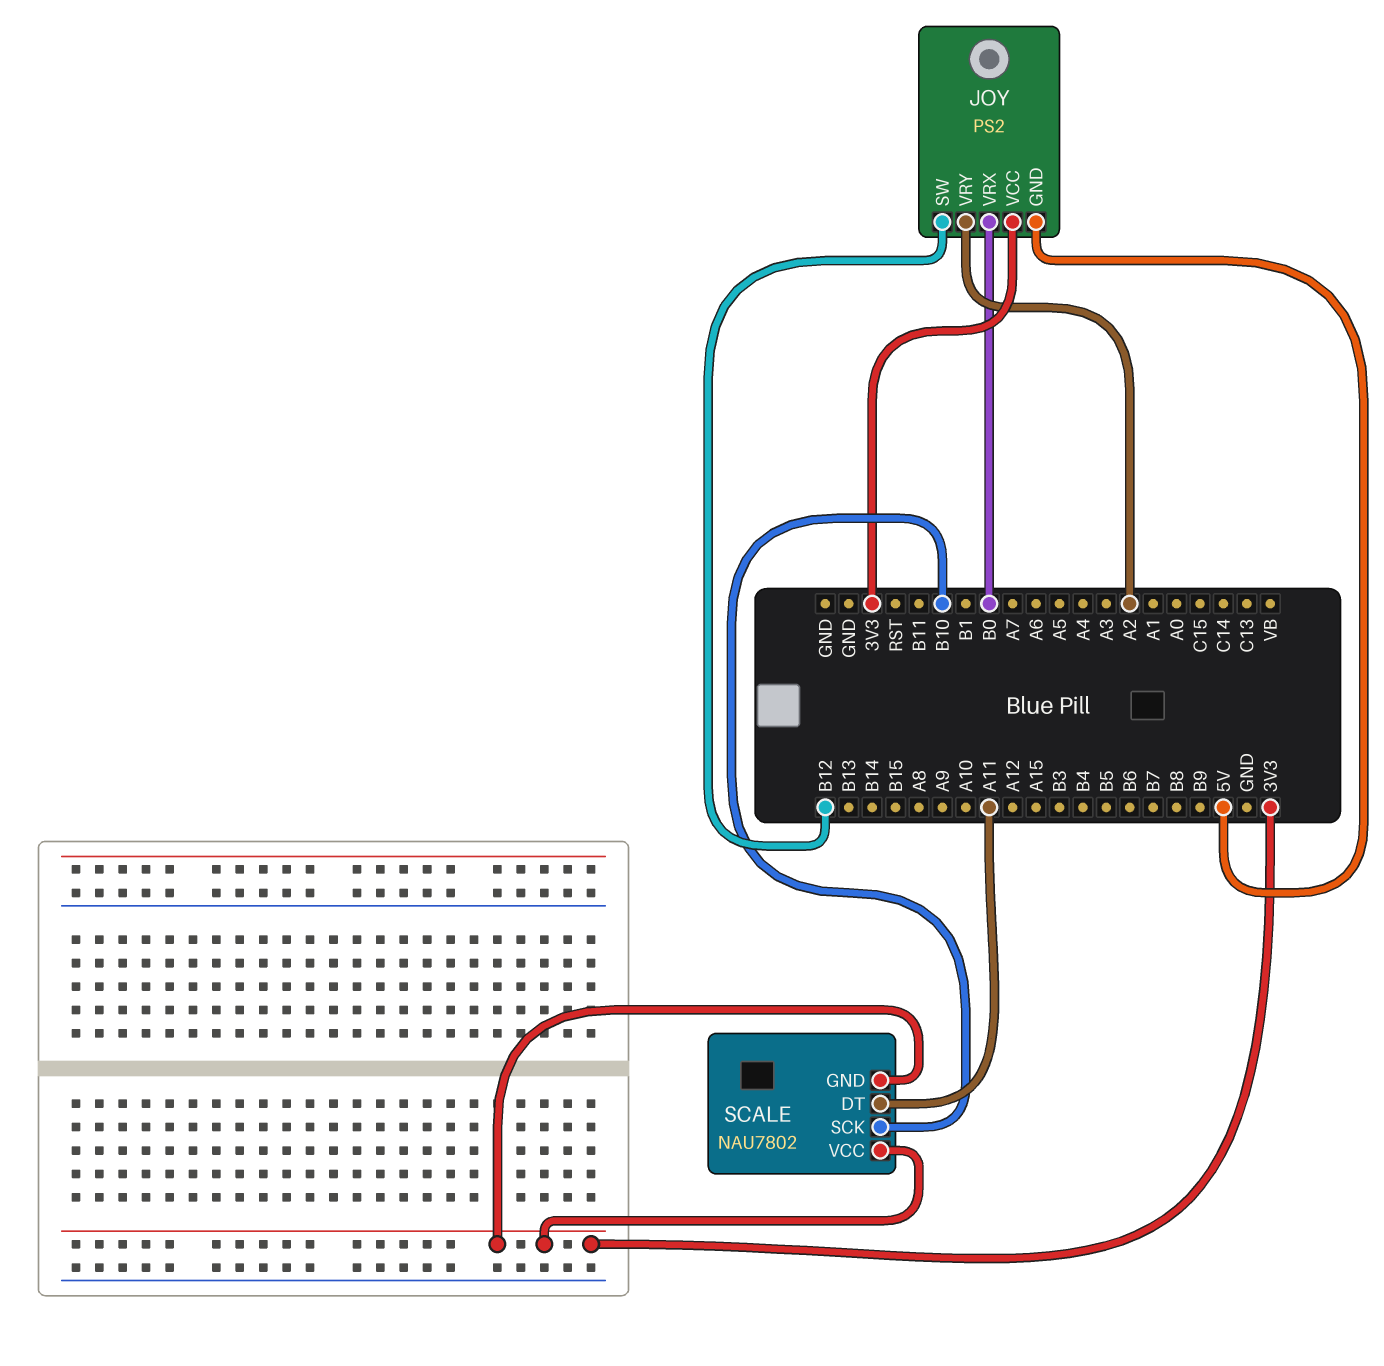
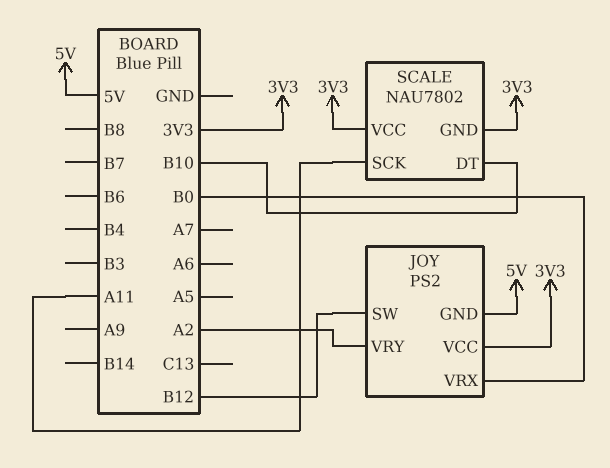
SCALE pin DT: A11 -> B10
SCALE pin SCK: B10 -> A11

